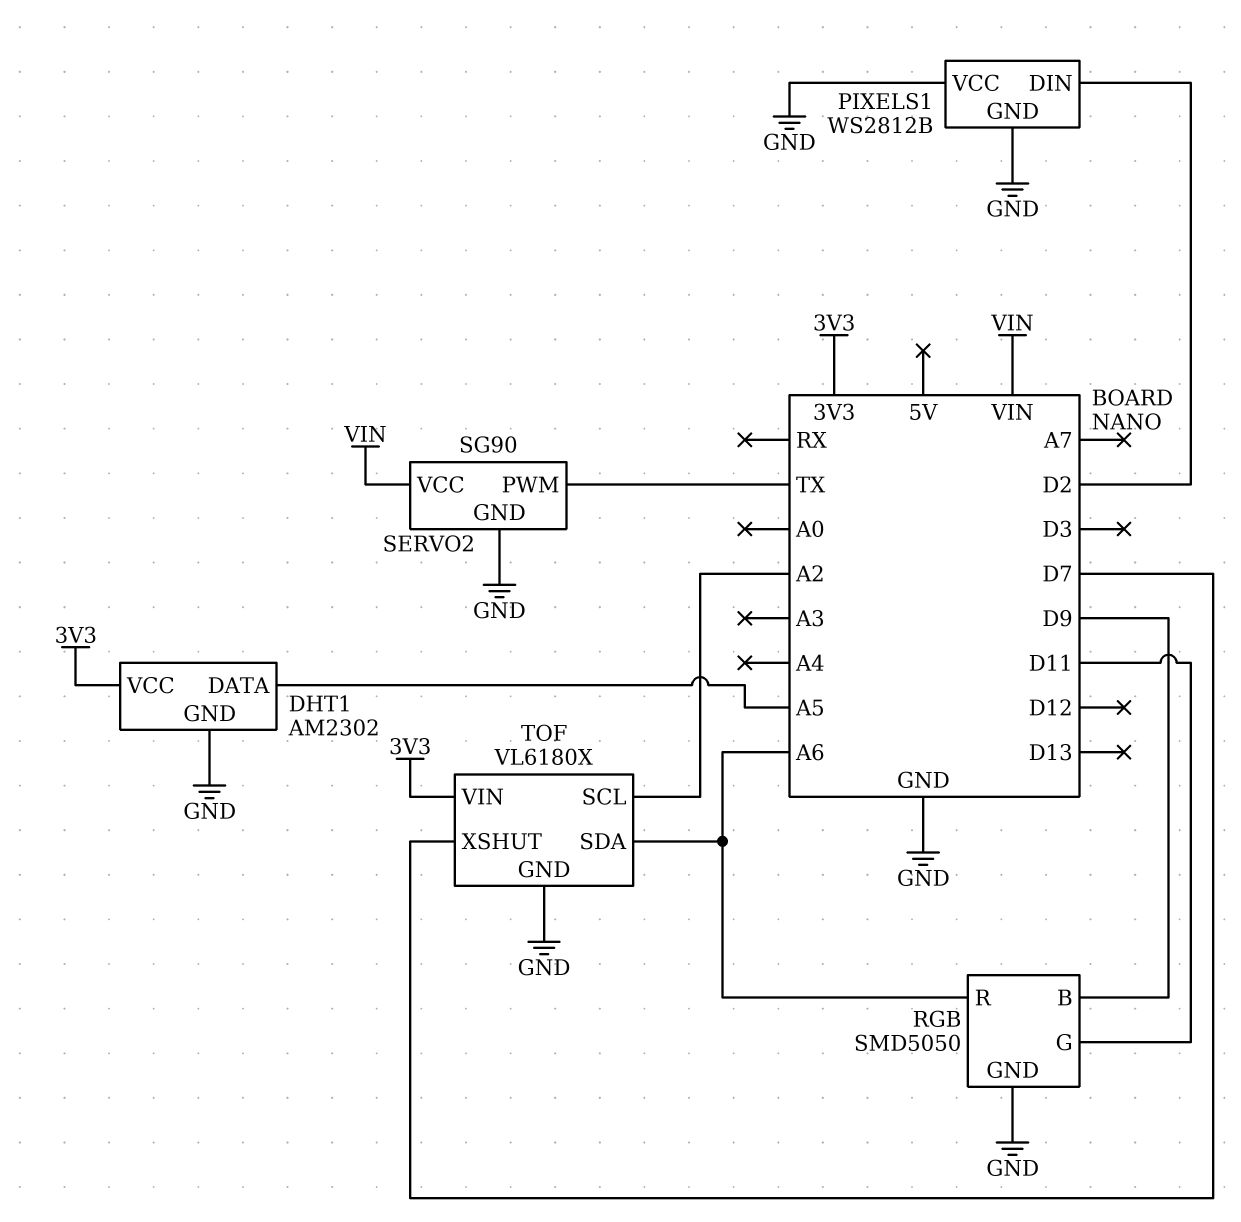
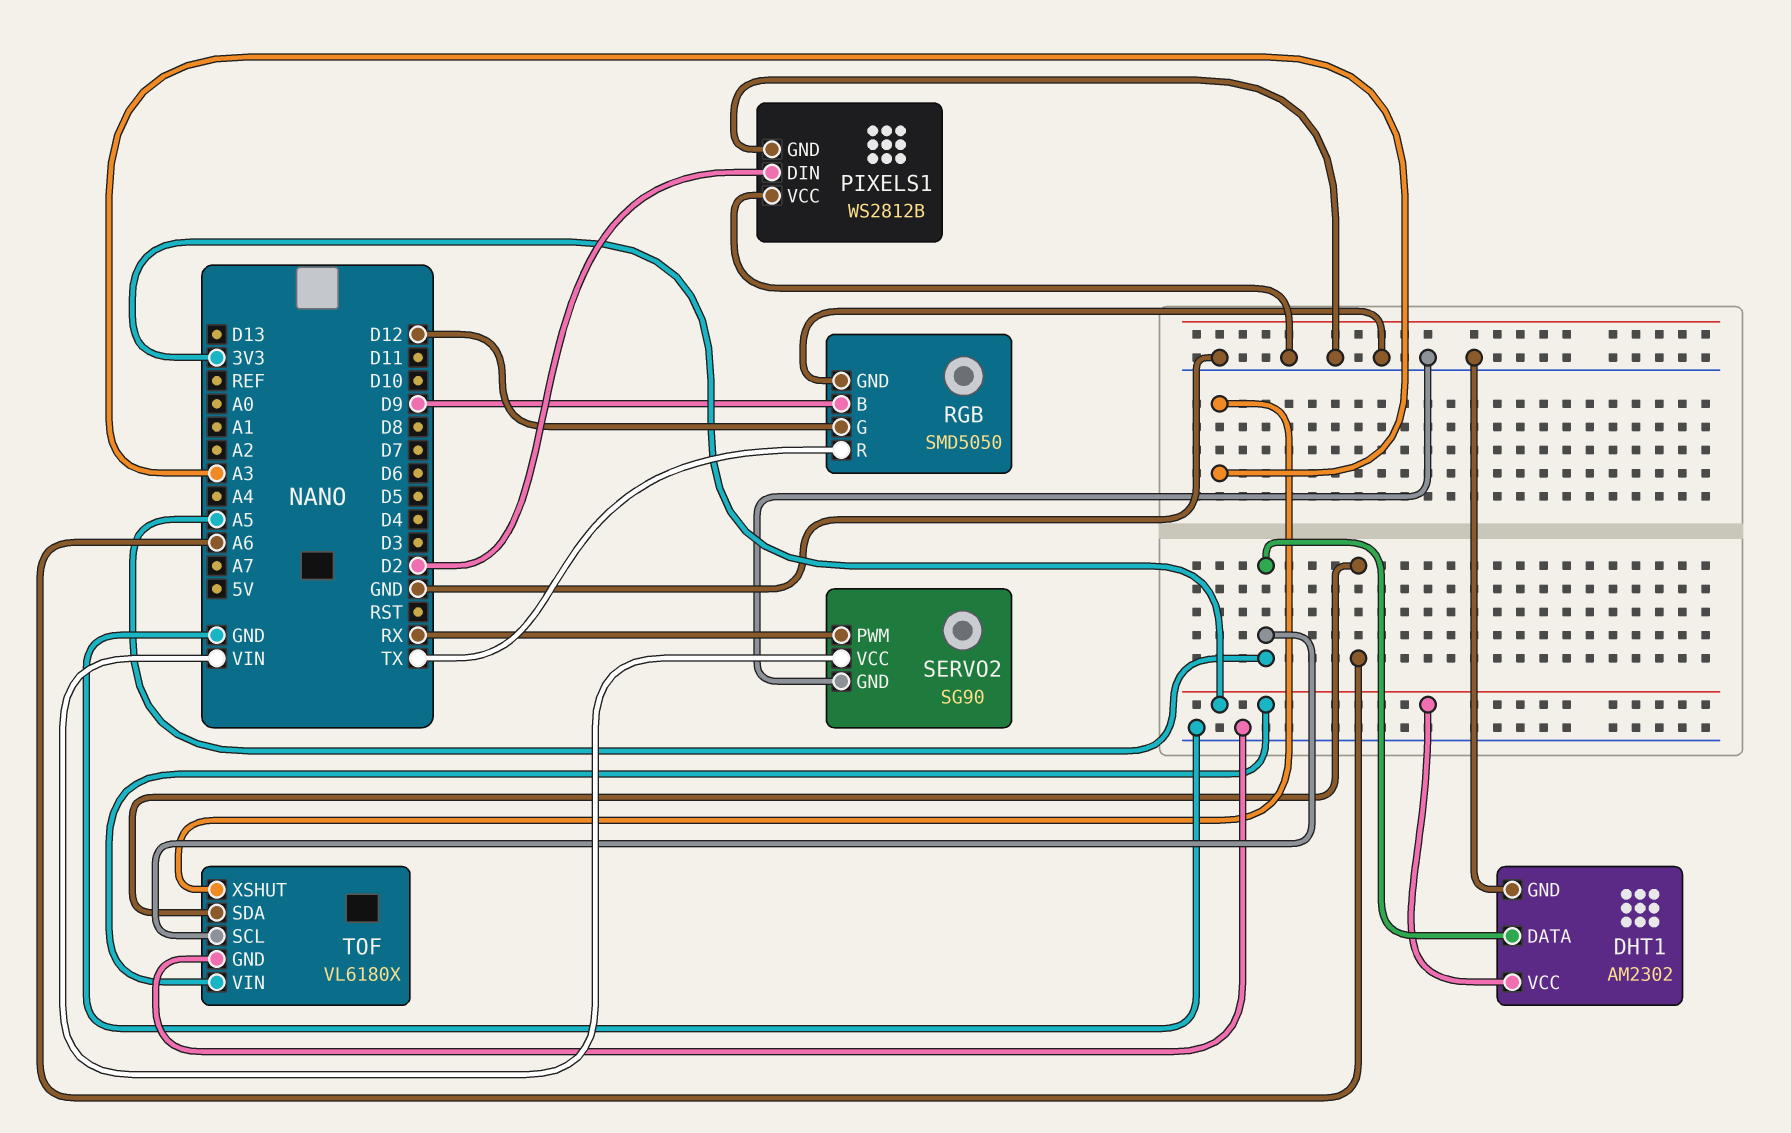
RGB pin G: D11 -> D12
RGB pin R: A6 -> TX
SERVO2 pin PWM: TX -> RX
TOF pin SCL: A2 -> A5
TOF pin XSHUT: D7 -> A3

